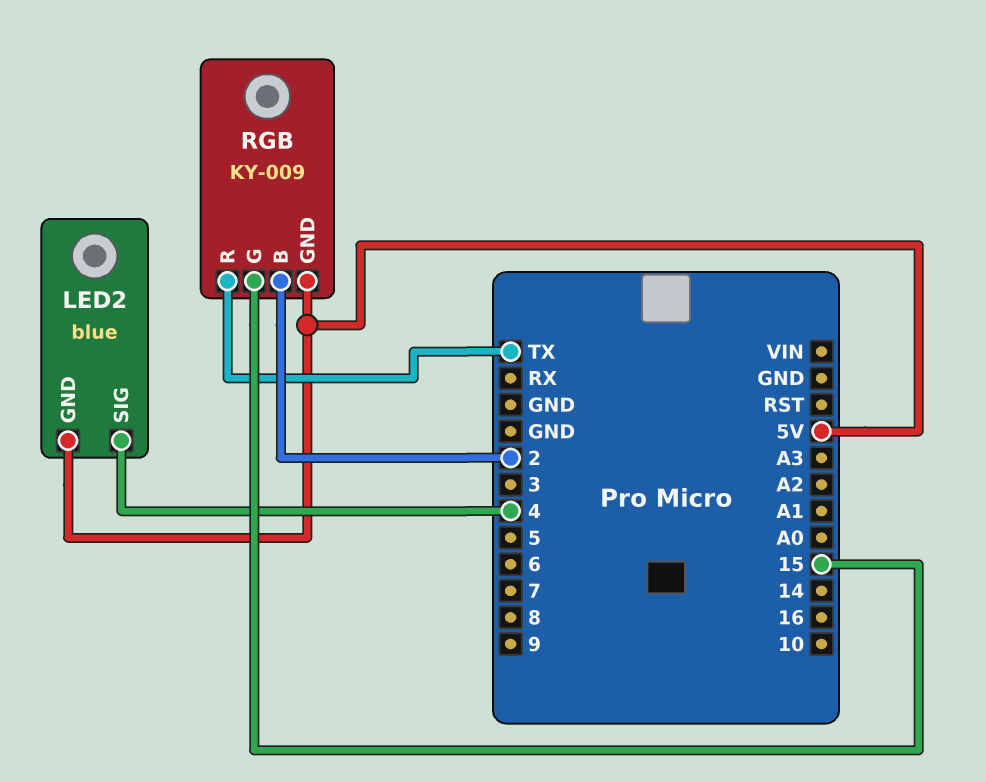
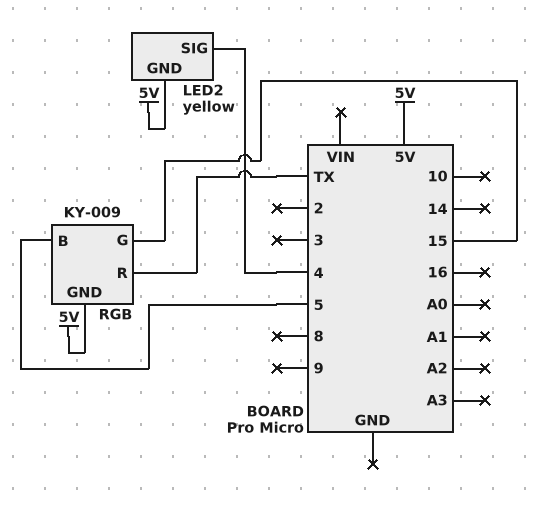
LED2: blue -> yellow
RGB pin B: 2 -> 5

